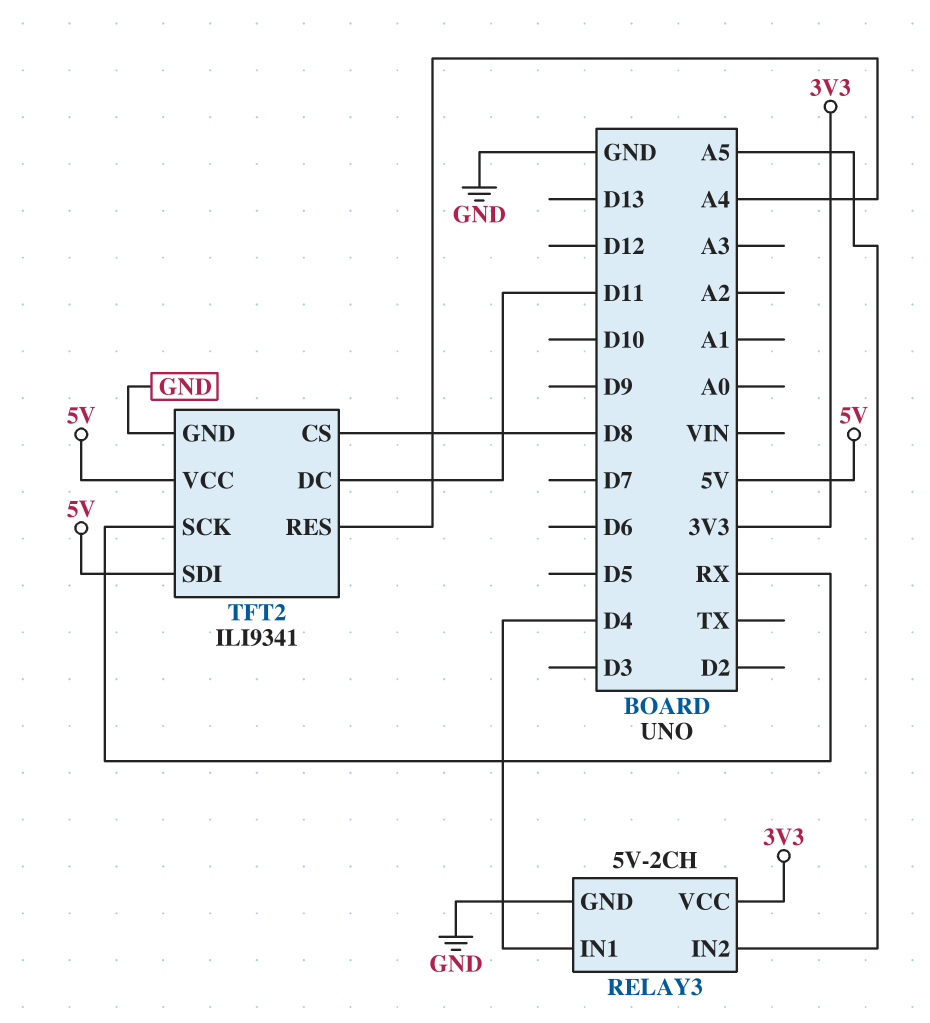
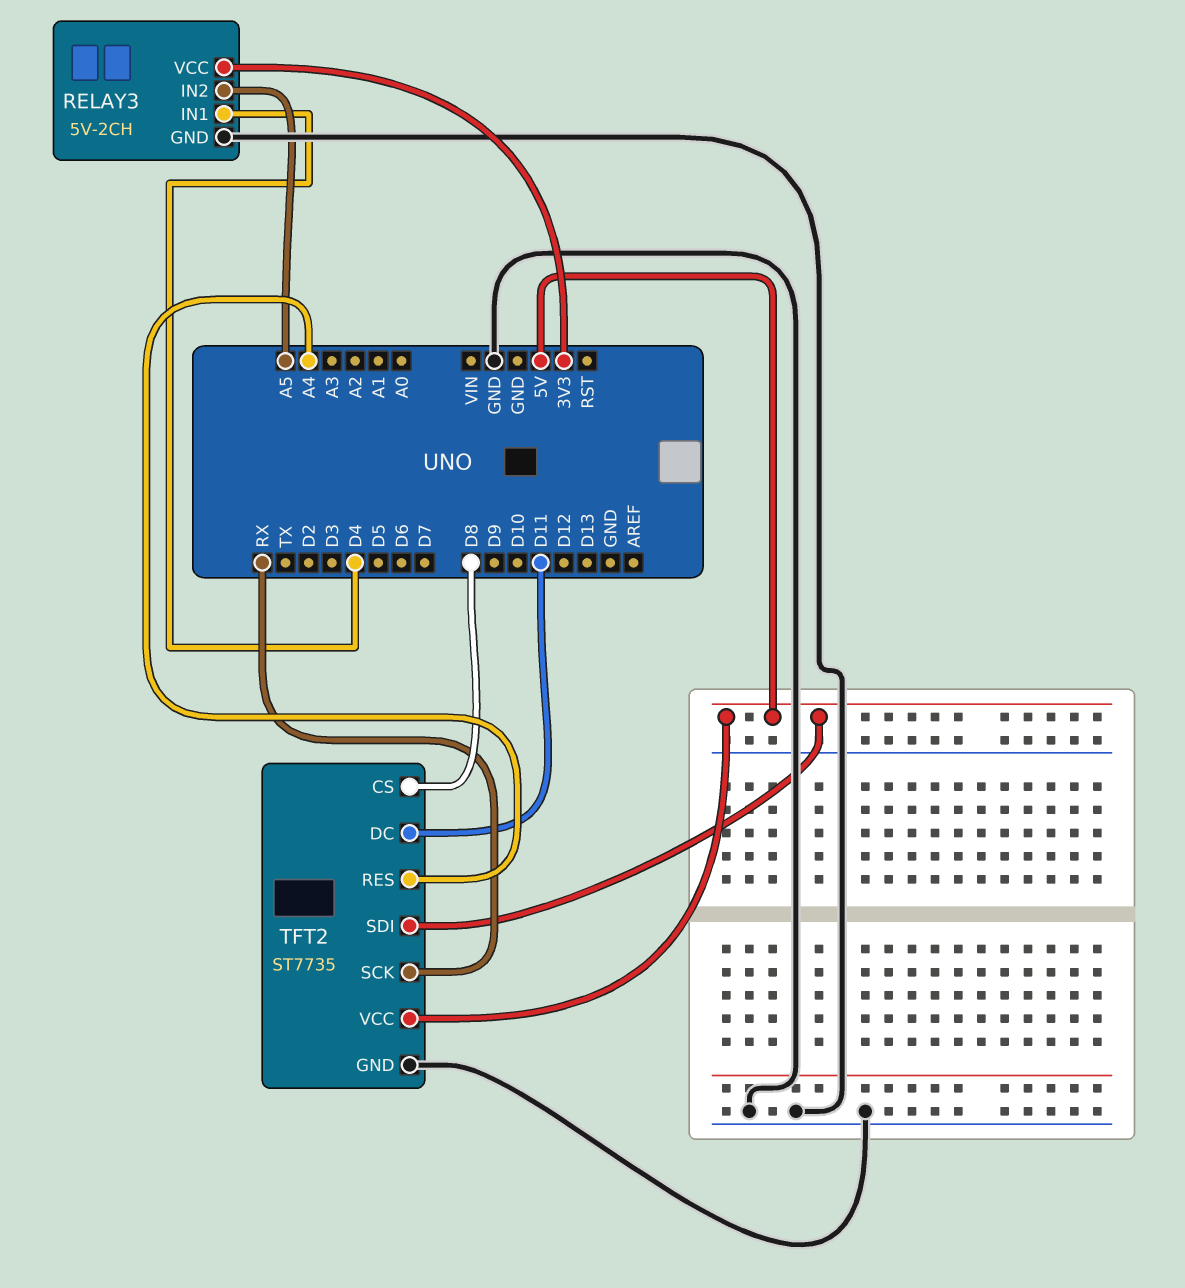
TFT2: ILI9341 -> ST7735

